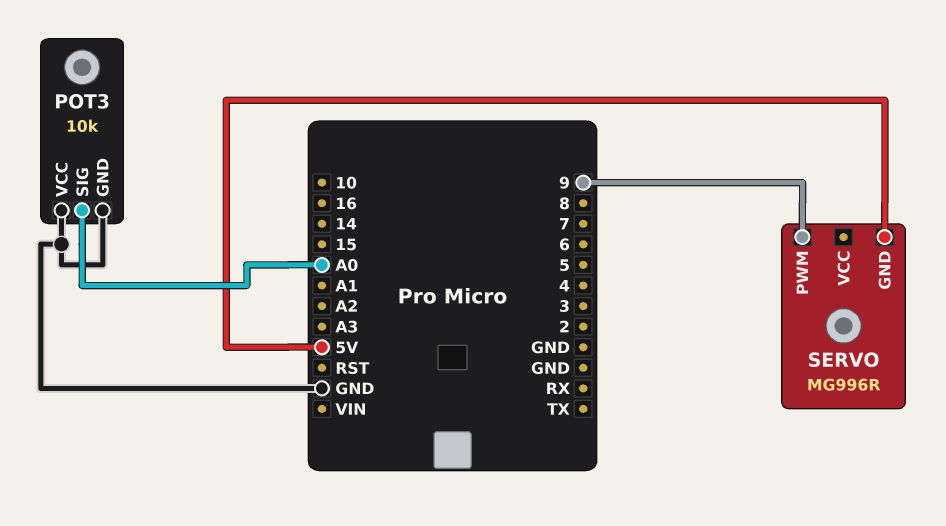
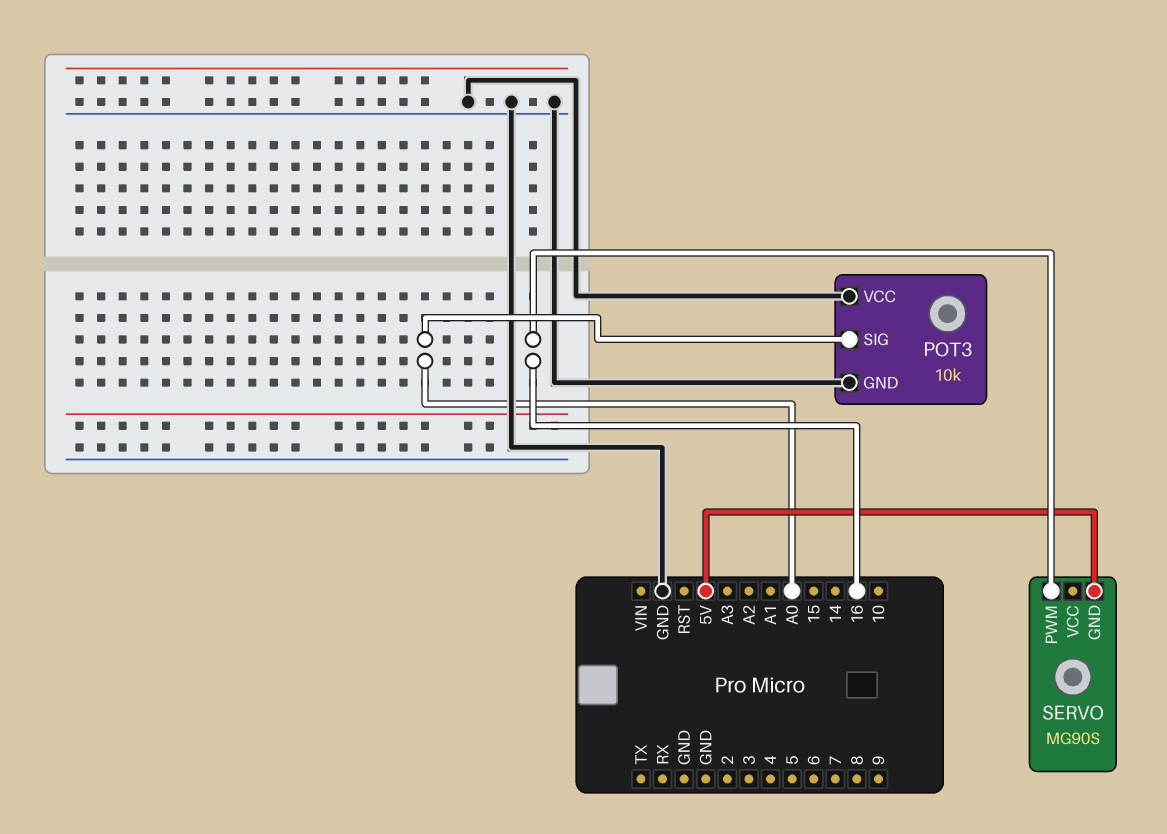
SERVO: MG996R -> MG90S
SERVO pin PWM: 9 -> 16

